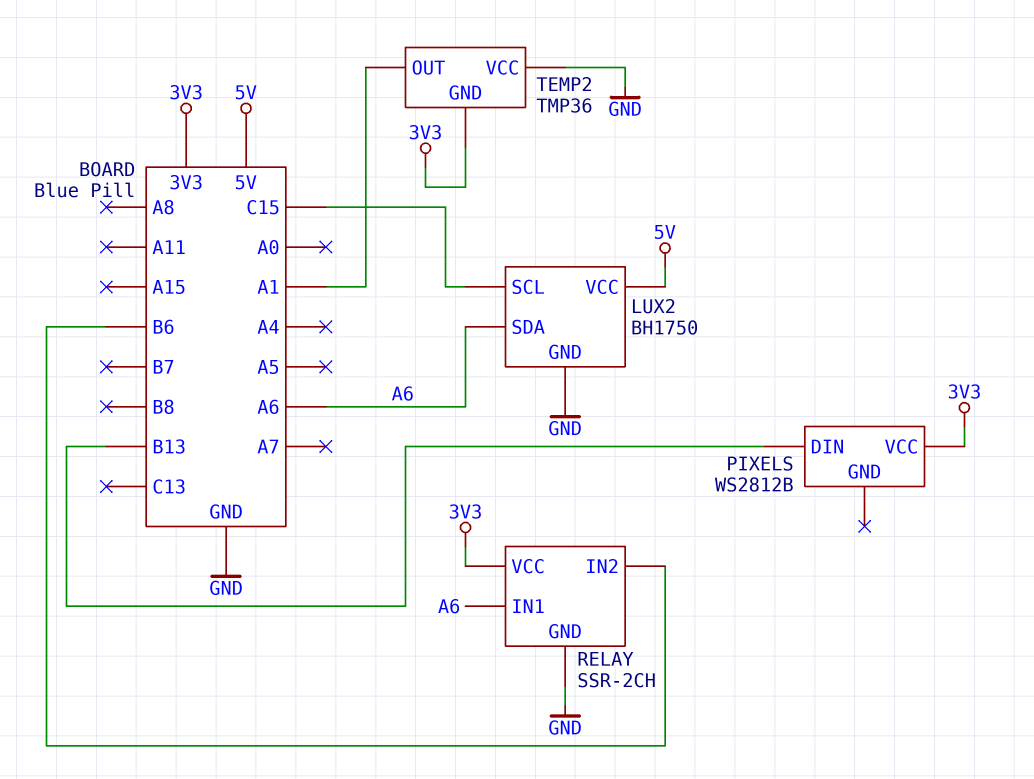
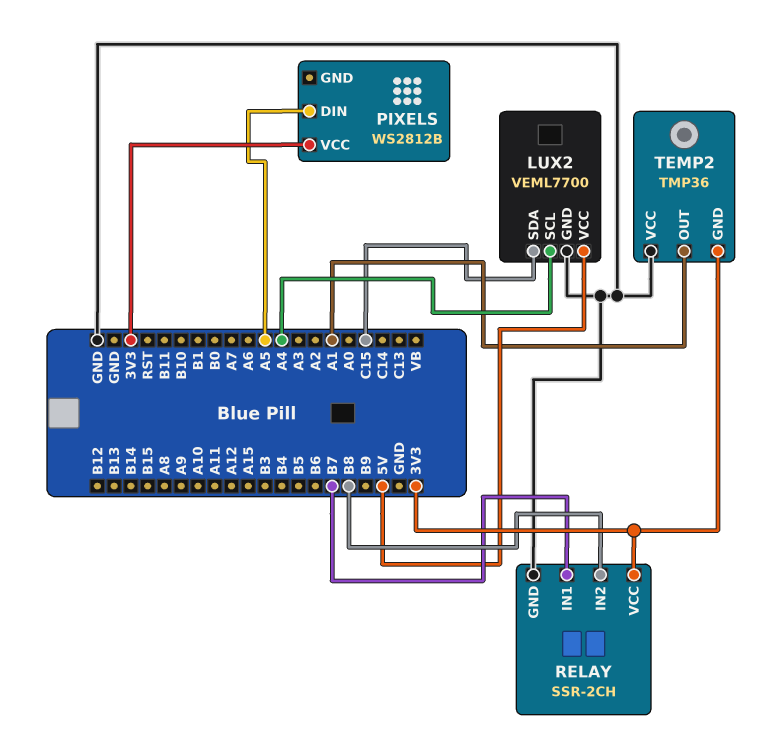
LUX2: BH1750 -> VEML7700
LUX2 pin SCL: C15 -> A4
LUX2 pin SDA: A6 -> C15
PIXELS pin DIN: B13 -> A5
RELAY pin IN1: A6 -> B7
RELAY pin IN2: B6 -> B8

